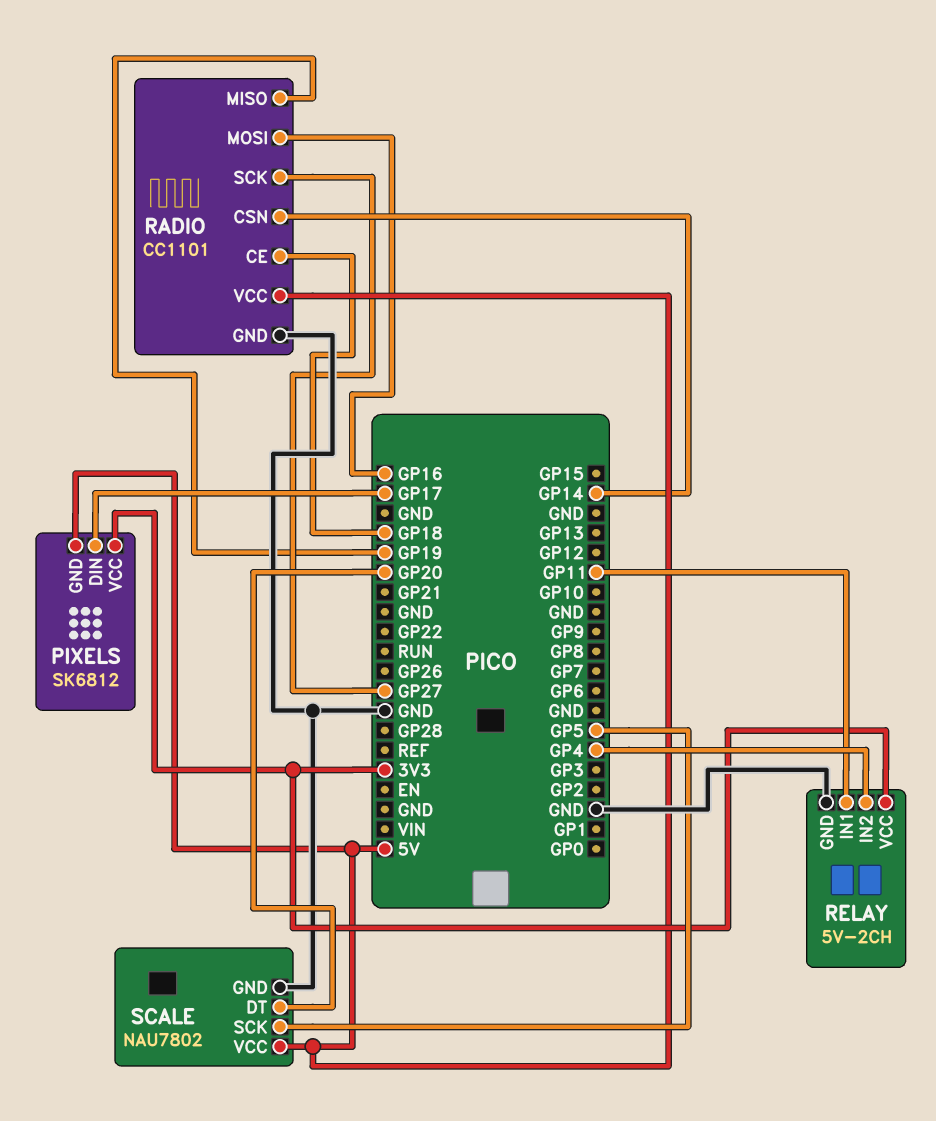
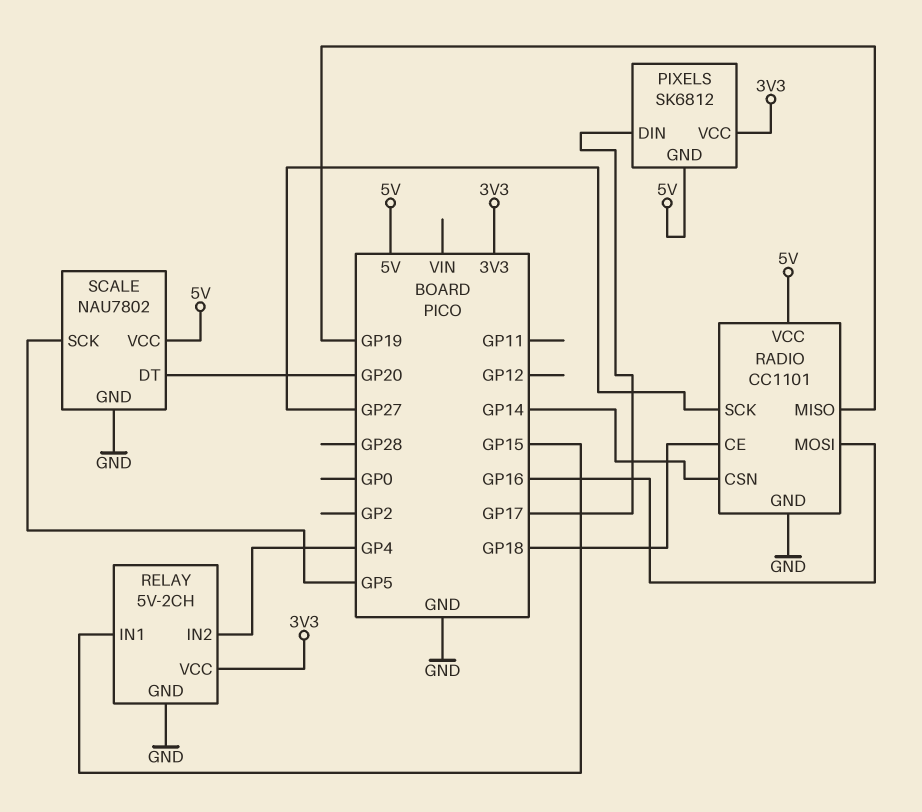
RELAY pin IN1: GP11 -> GP15

